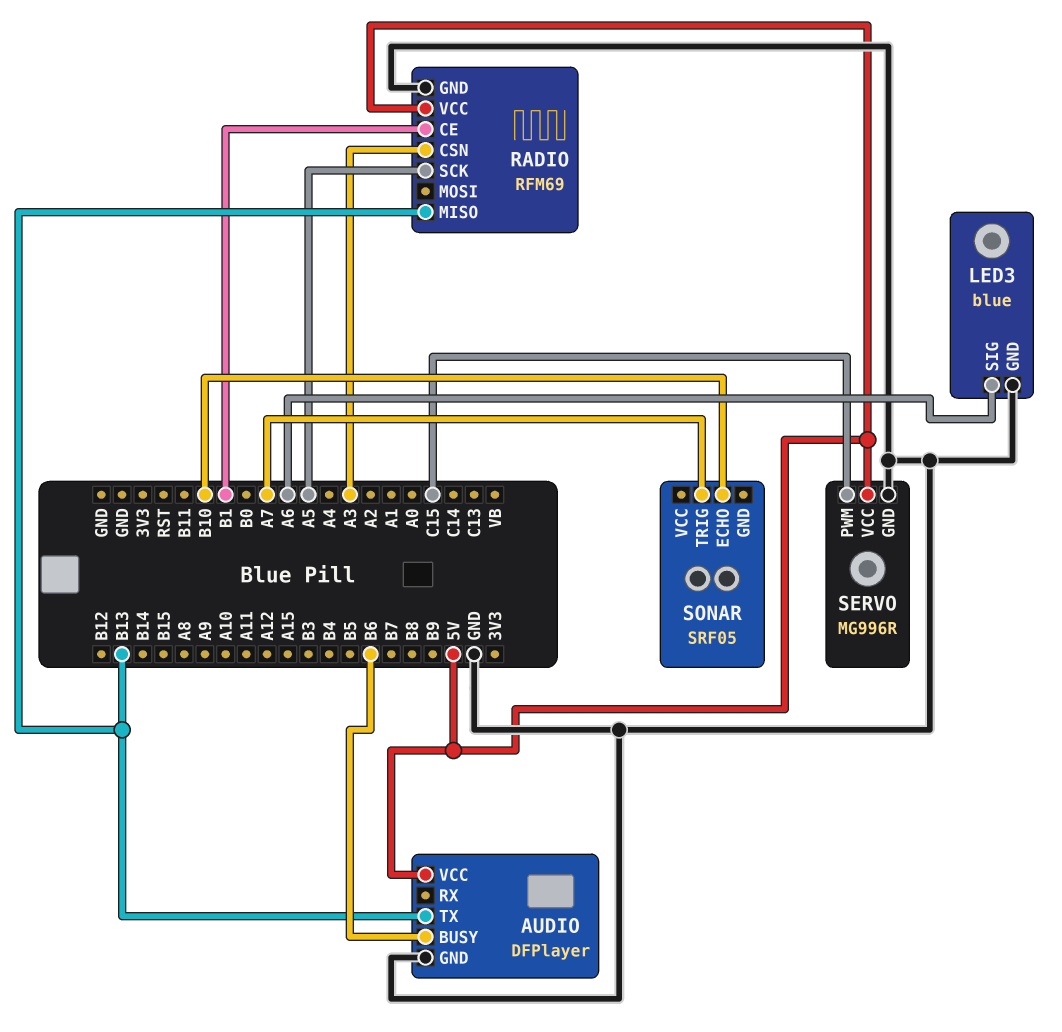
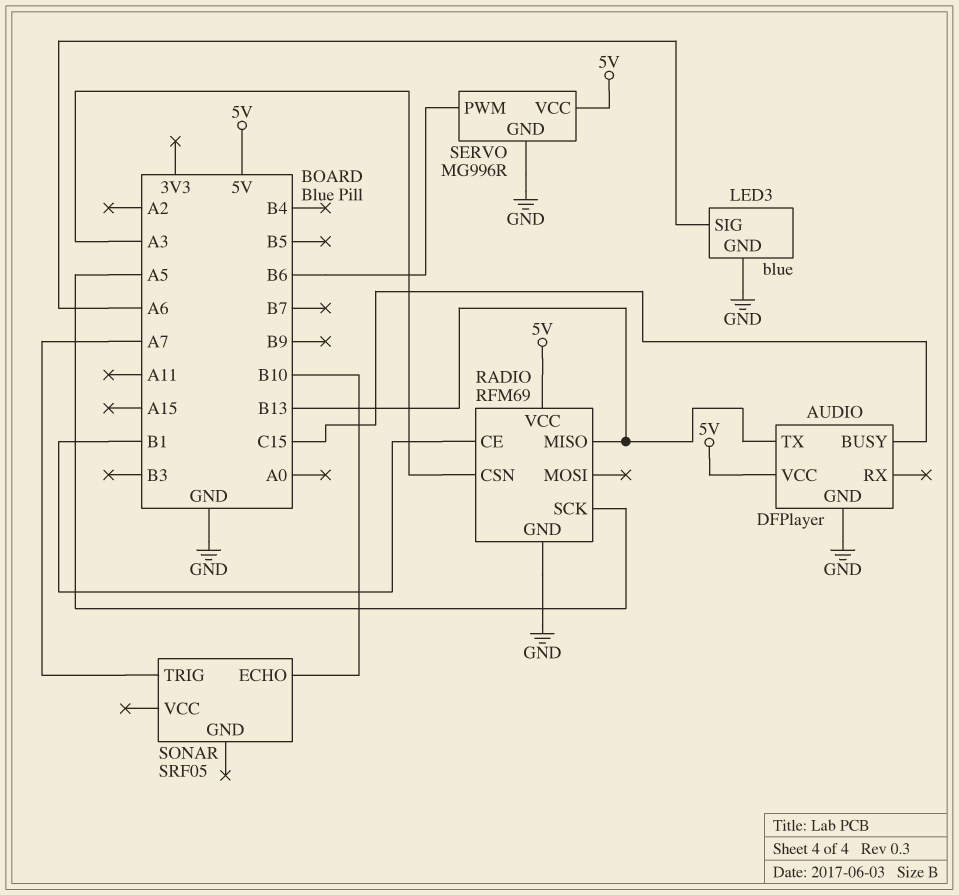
AUDIO pin BUSY: B6 -> C15
SERVO pin PWM: C15 -> B6

